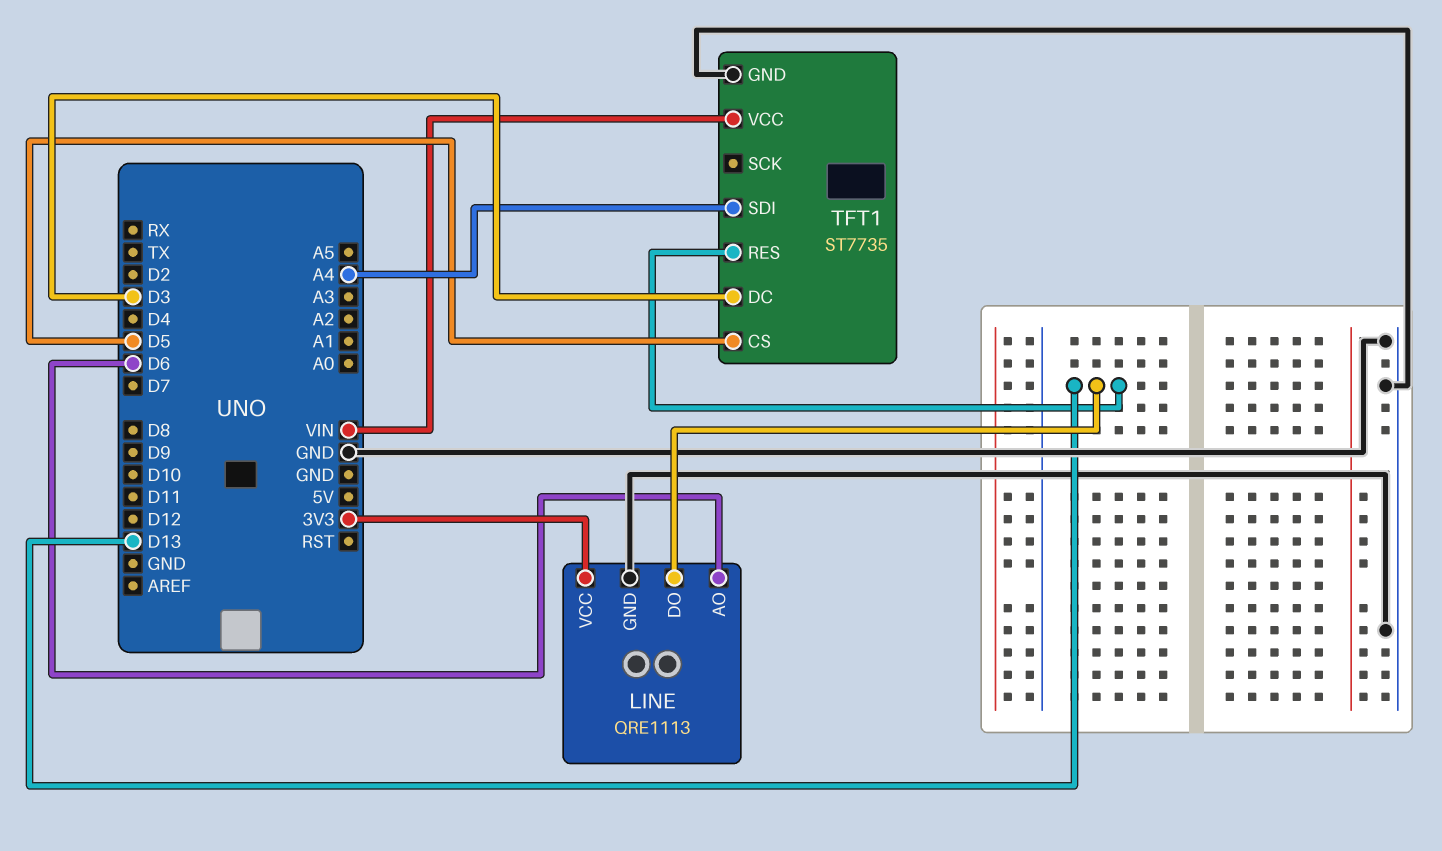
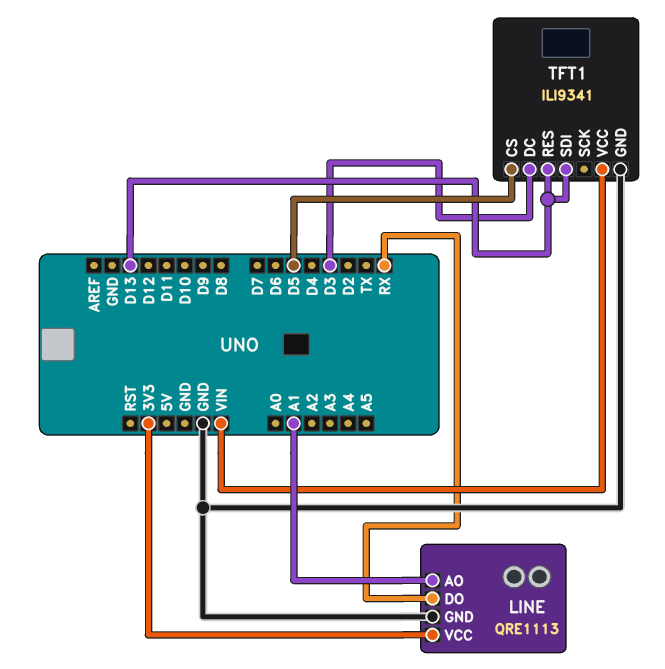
LINE pin AO: D6 -> A1
LINE pin DO: D13 -> RX
TFT1: ST7735 -> ILI9341
TFT1 pin SDI: A4 -> D13

